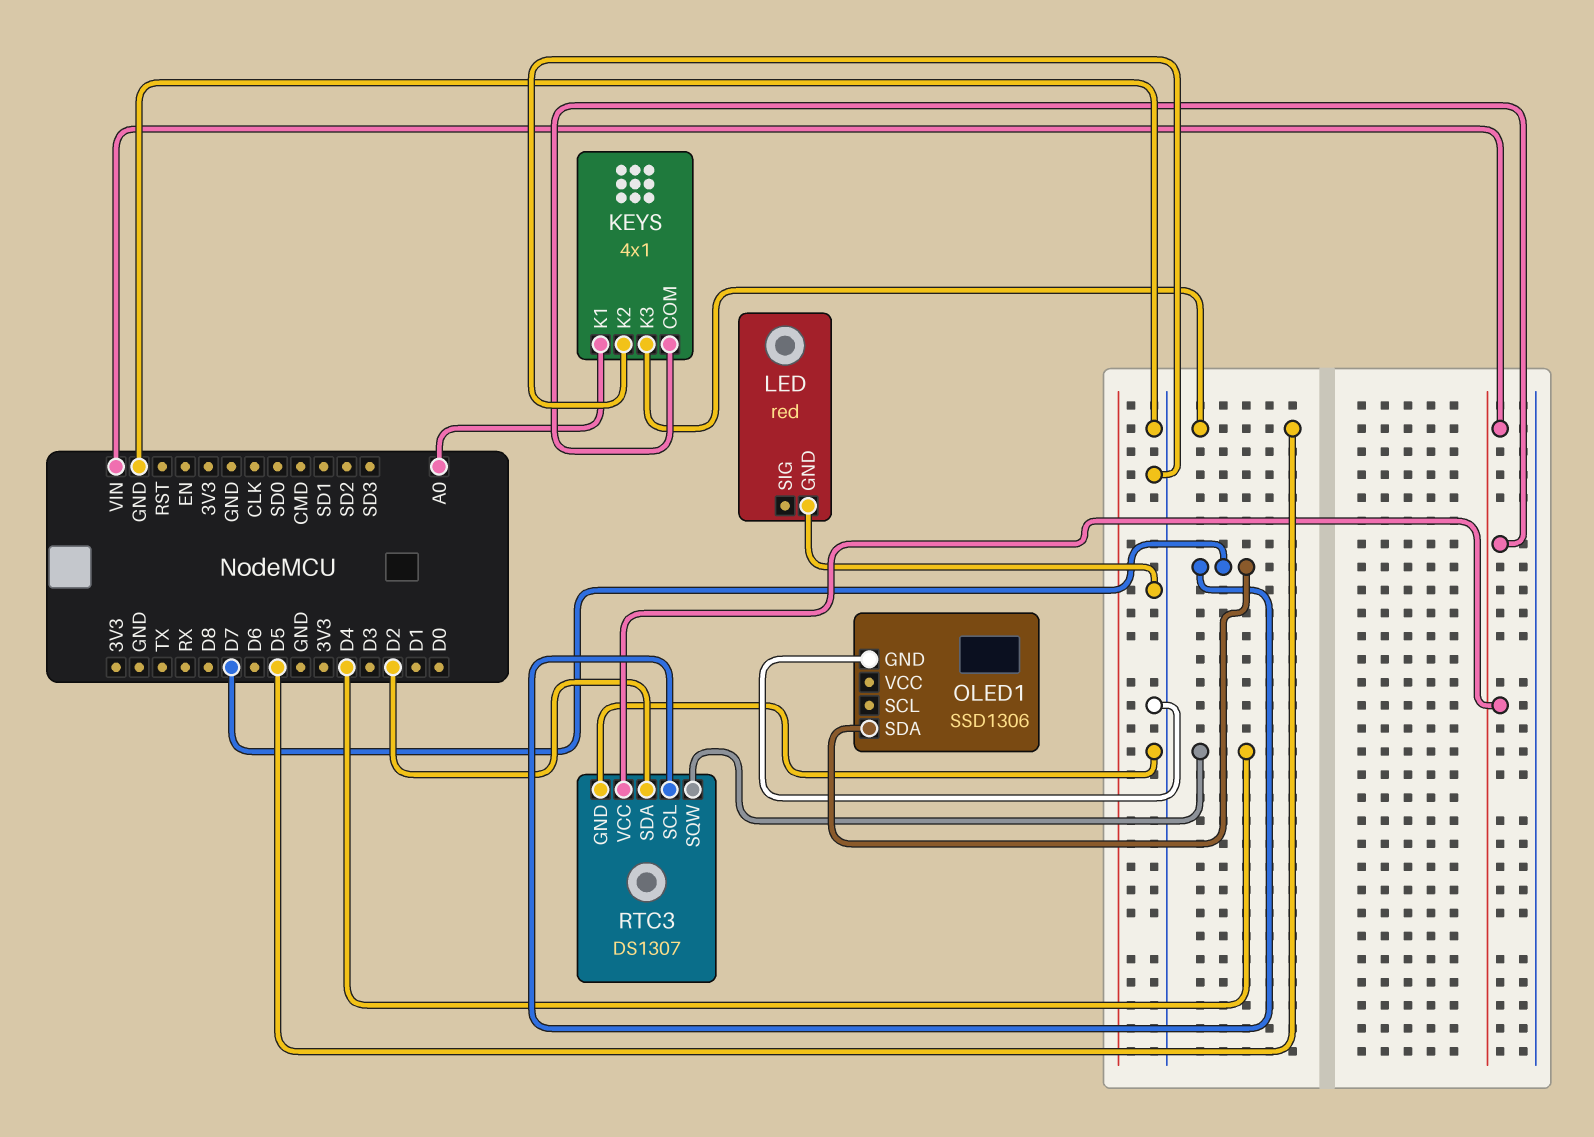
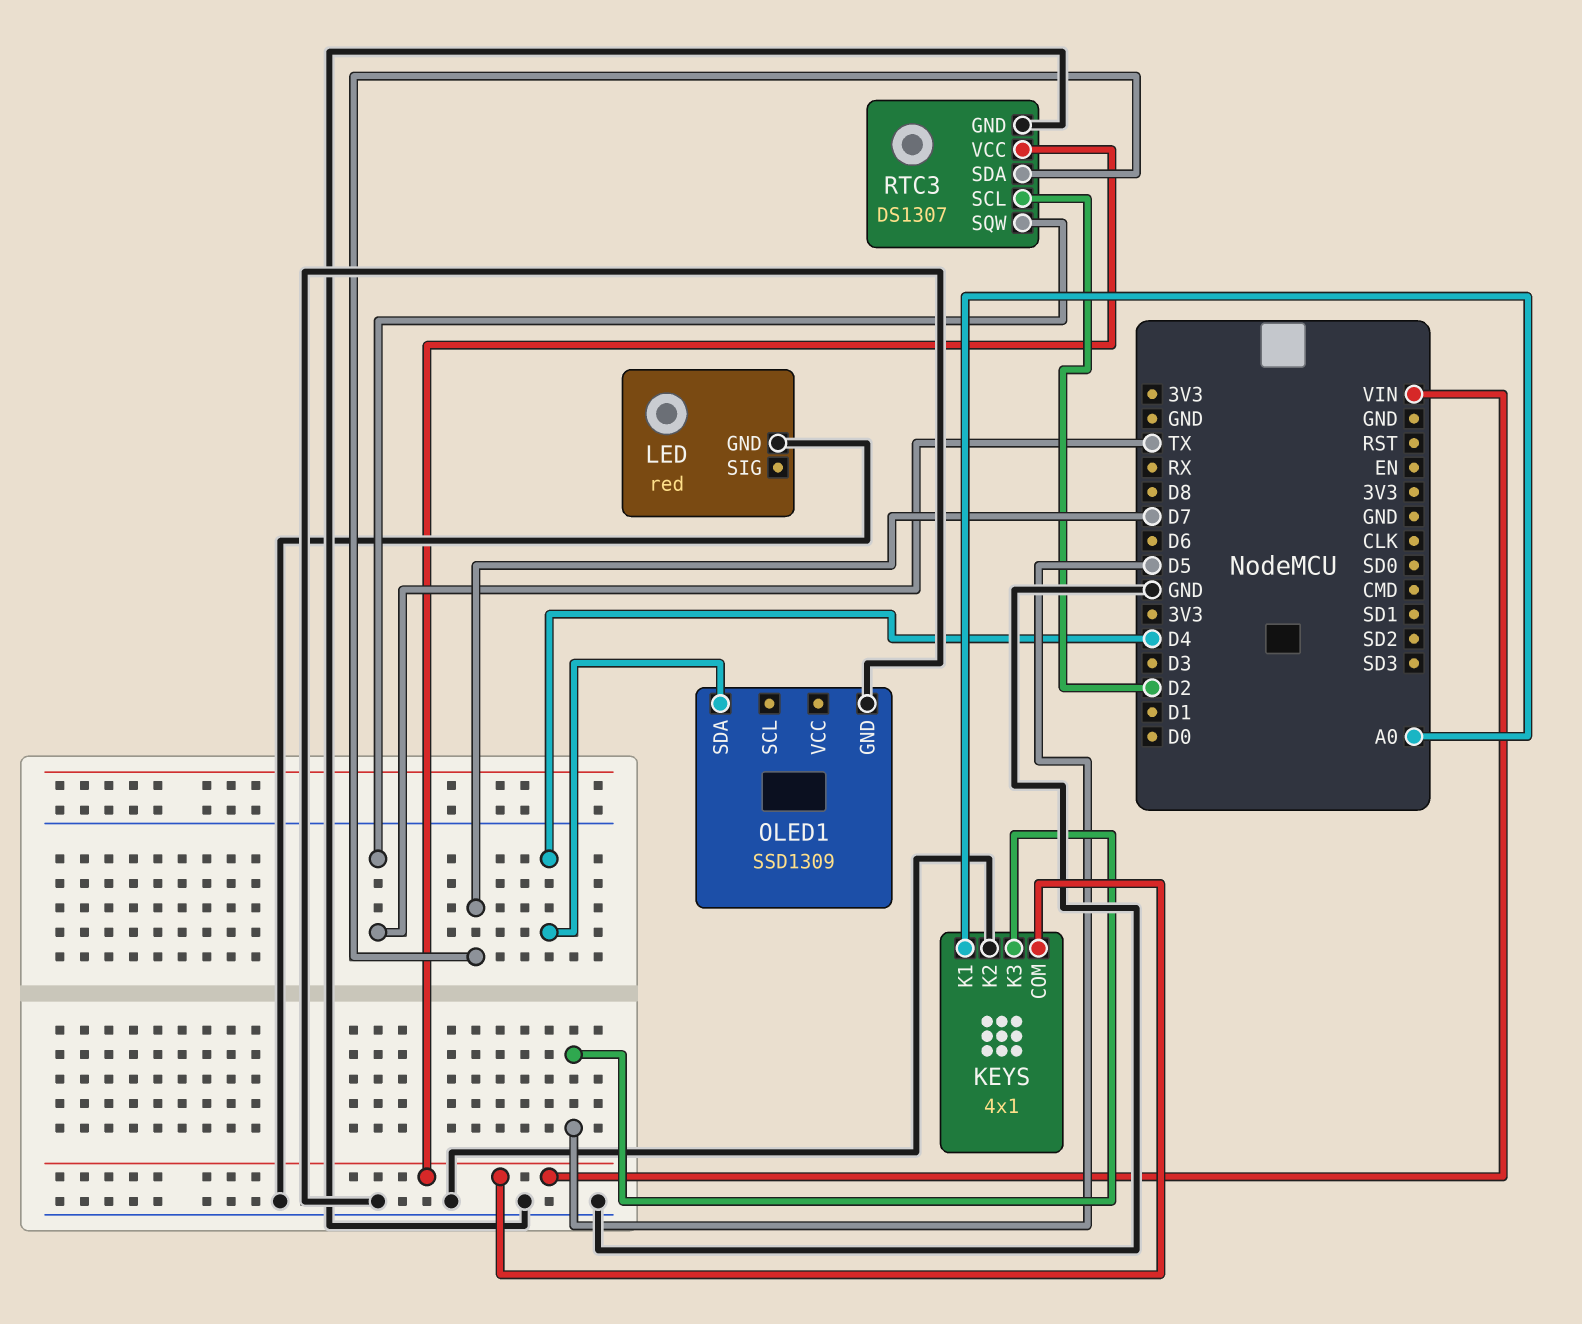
OLED1: SSD1306 -> SSD1309
OLED1 pin SDA: D7 -> D4
RTC3 pin SCL: D7 -> D2
RTC3 pin SDA: D2 -> D7
RTC3 pin SQW: D4 -> TX

